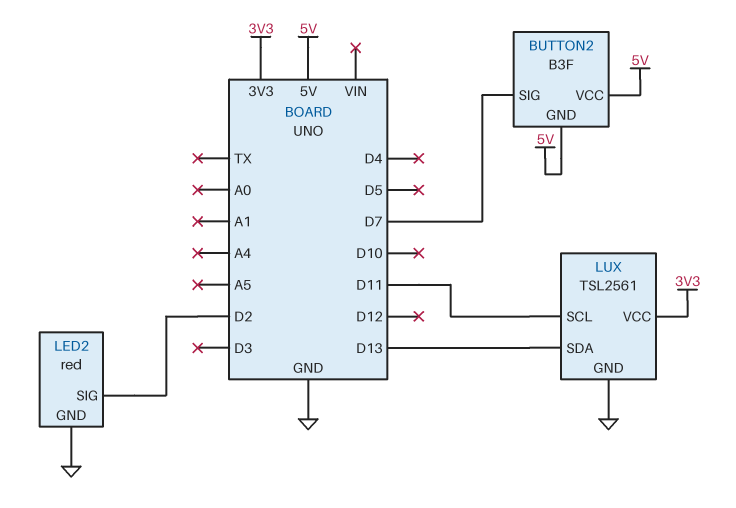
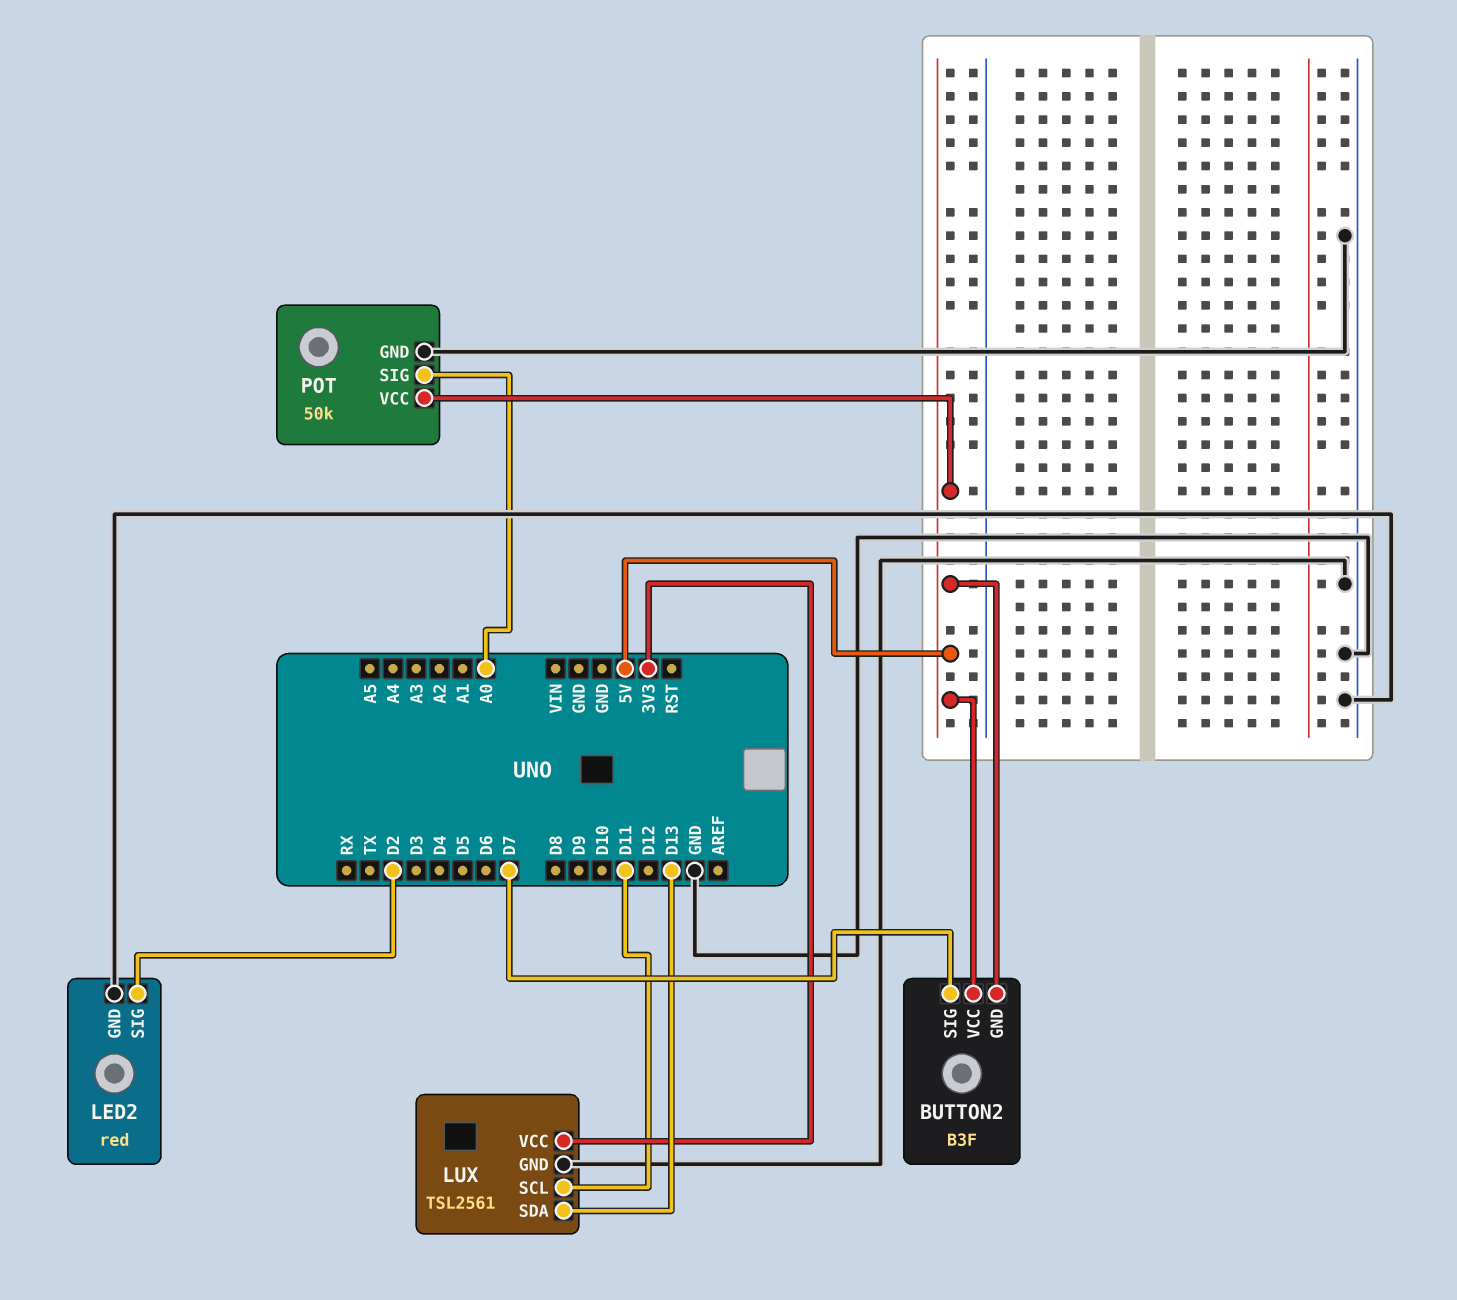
POT: none -> 50k
POT pin GND: none -> GND
POT pin SIG: none -> A0
POT pin VCC: none -> 5V

